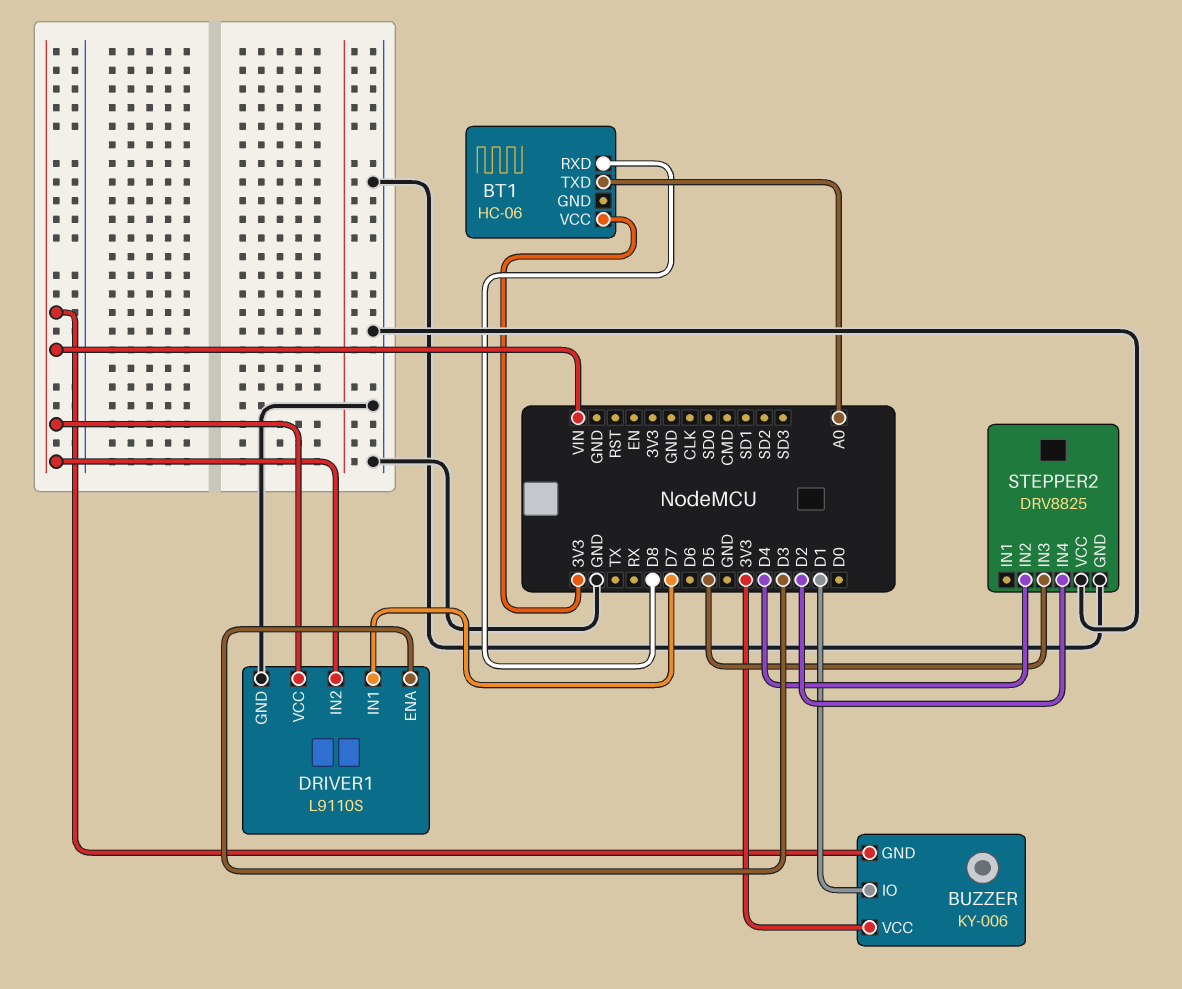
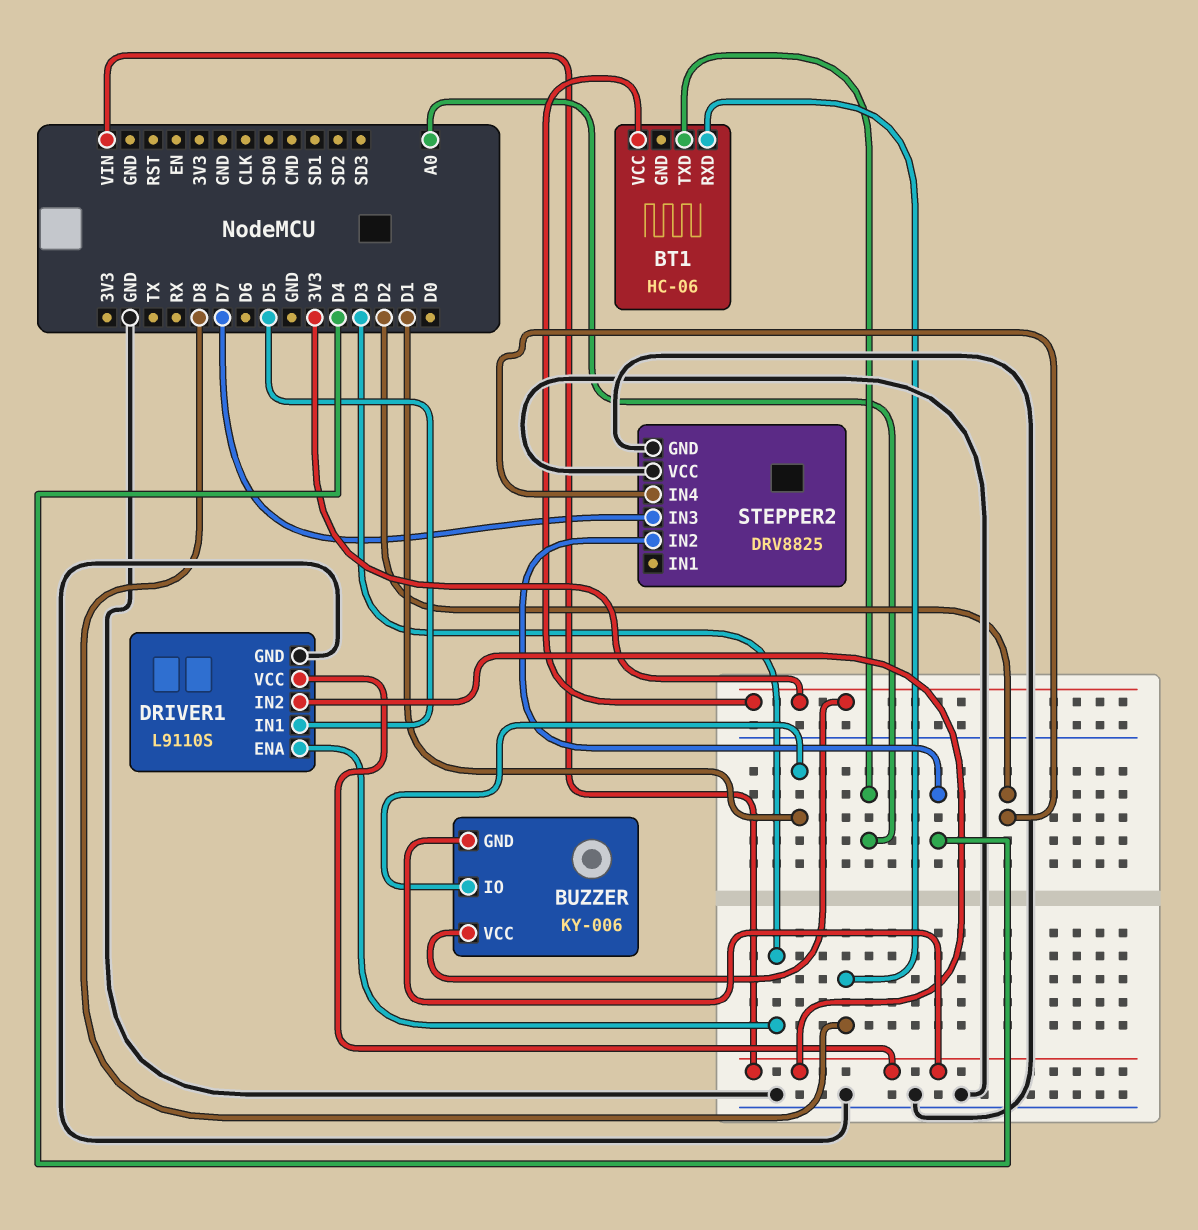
DRIVER1 pin IN1: D7 -> D5
STEPPER2 pin IN3: D5 -> D7

